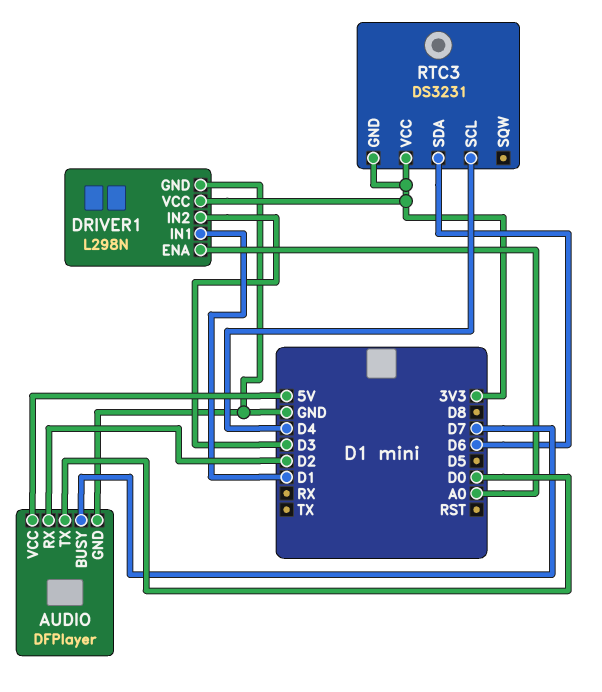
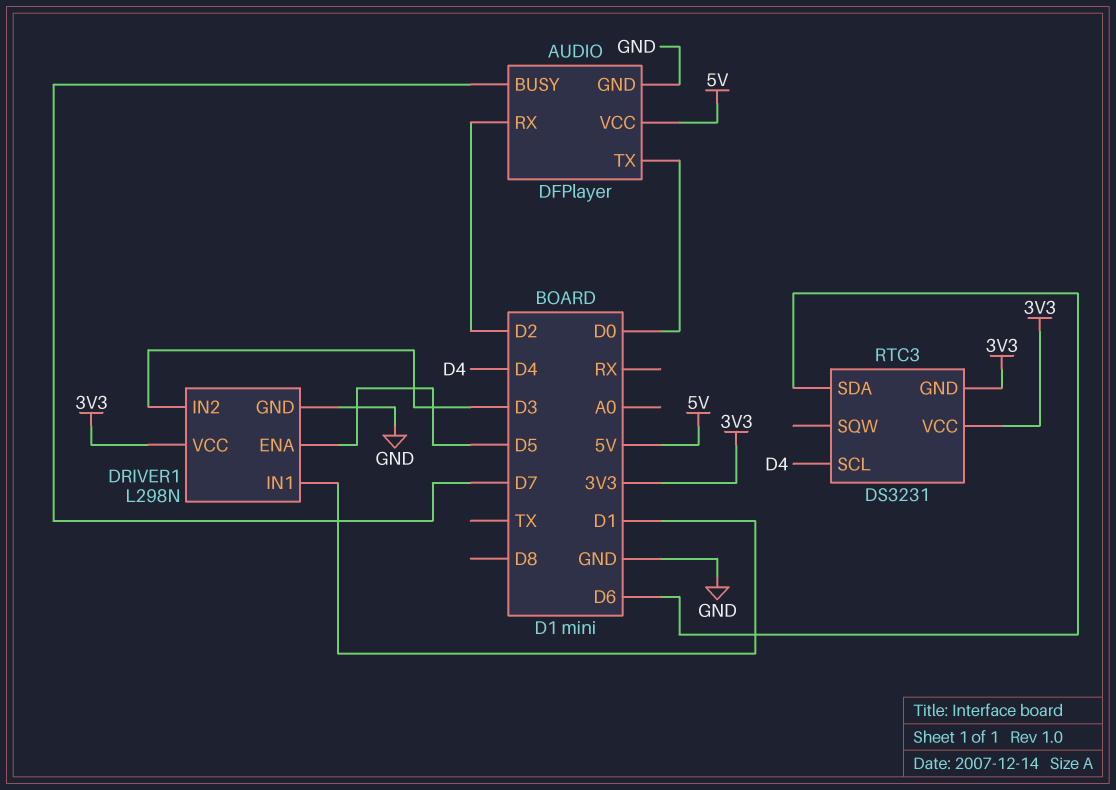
DRIVER1 pin ENA: A0 -> D5

